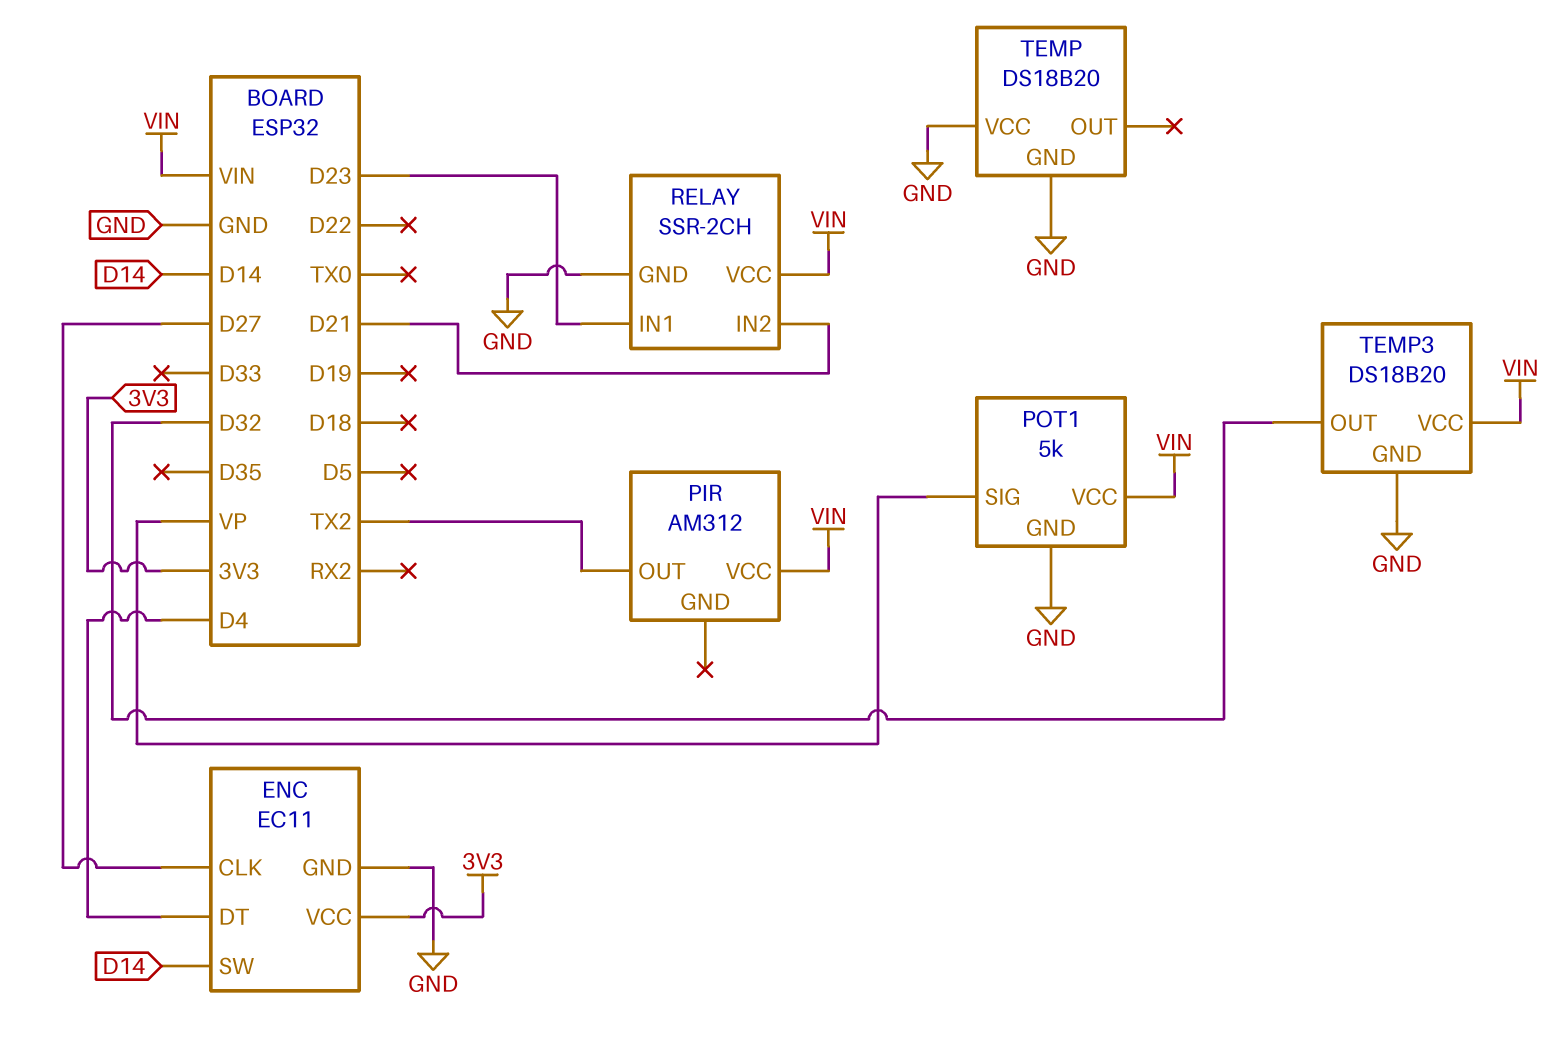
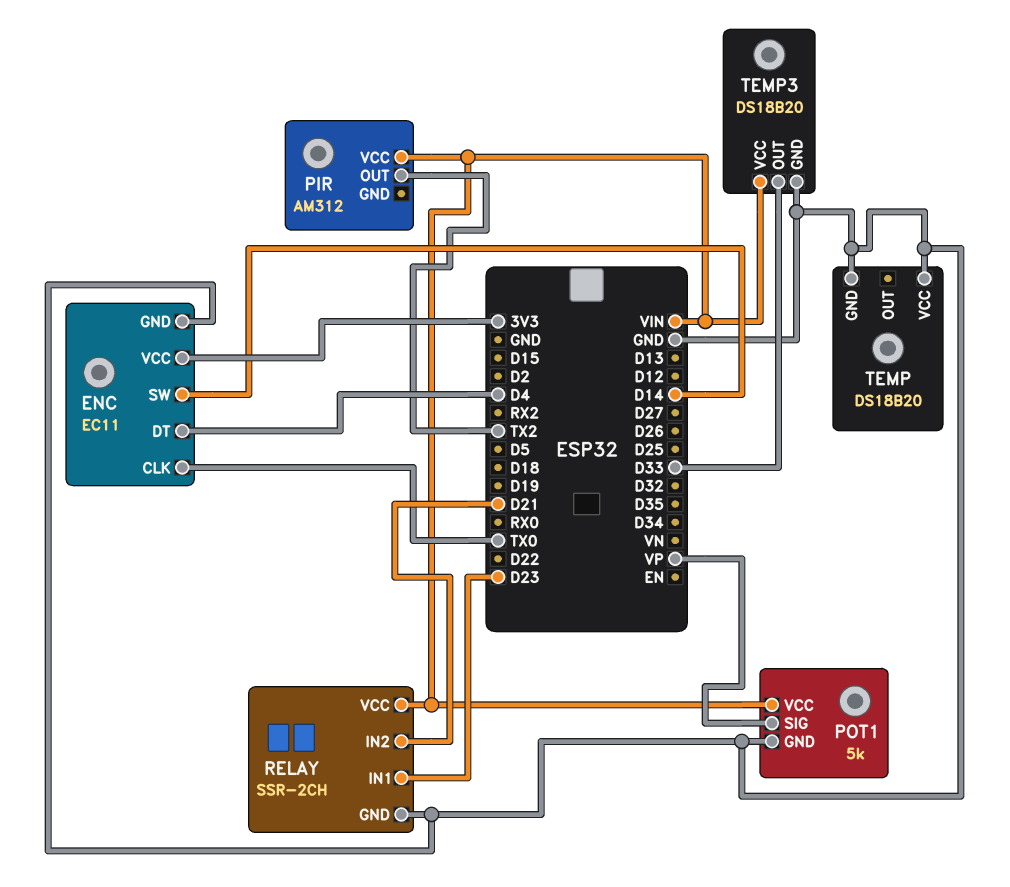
ENC pin CLK: D27 -> TX0
TEMP3 pin OUT: D32 -> D33

